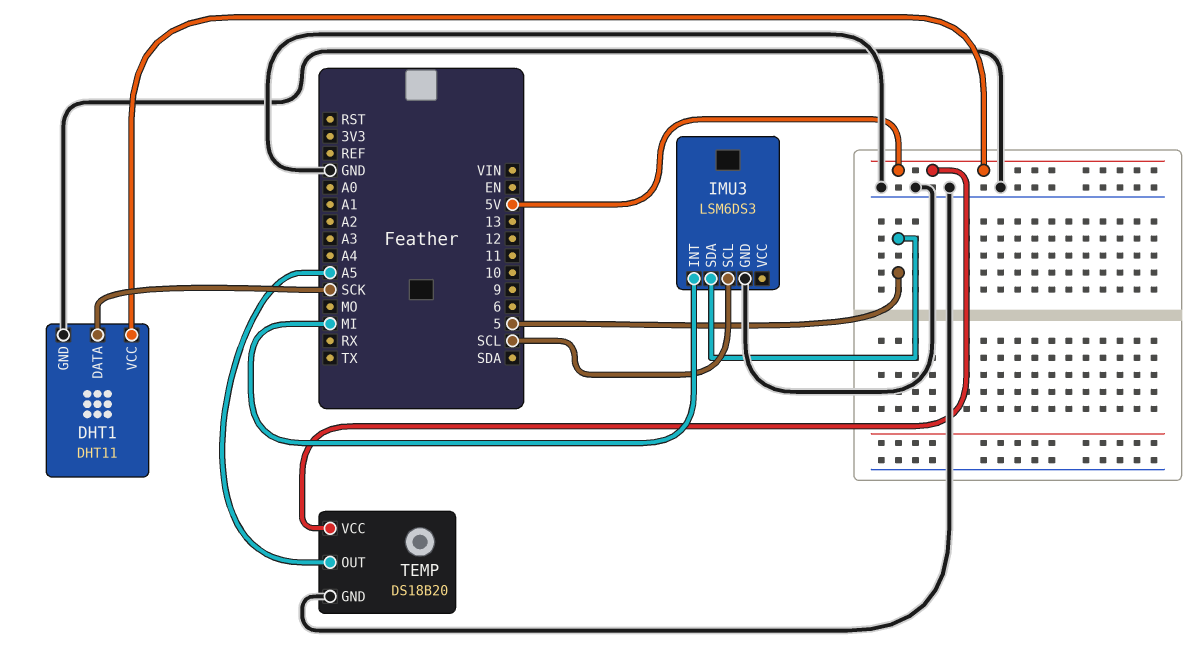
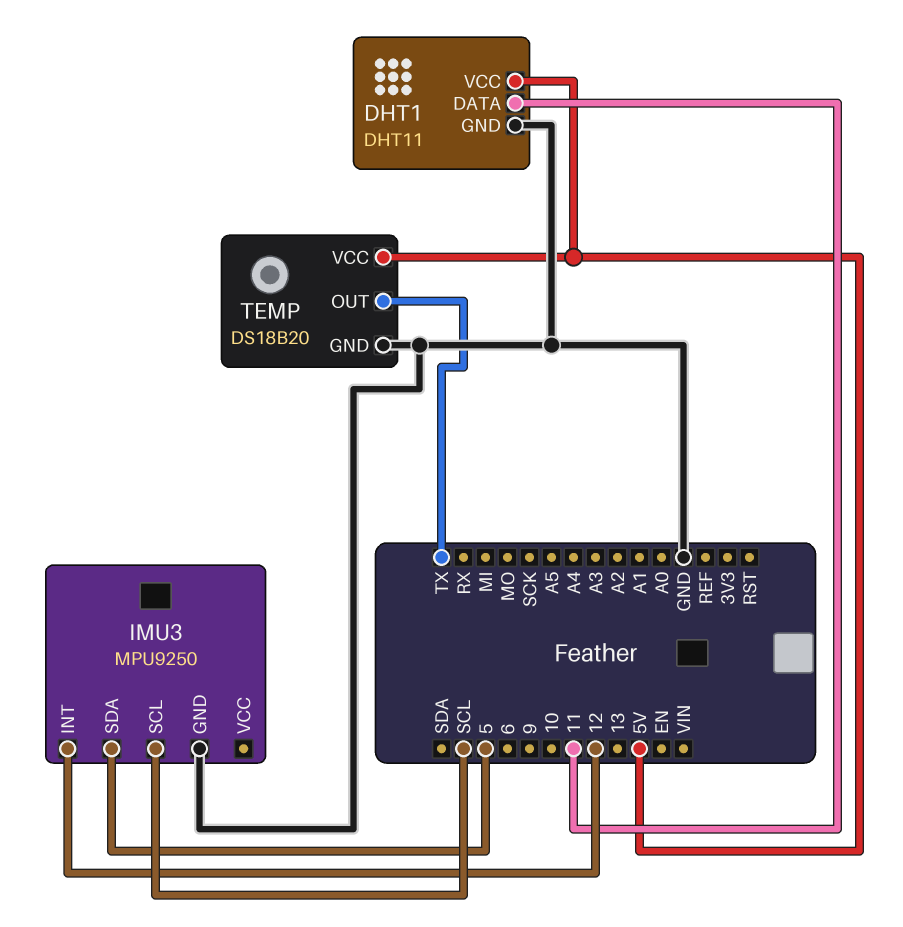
DHT1 pin DATA: SCK -> 11
IMU3: LSM6DS3 -> MPU9250
IMU3 pin INT: MI -> 12
TEMP pin OUT: A5 -> TX

